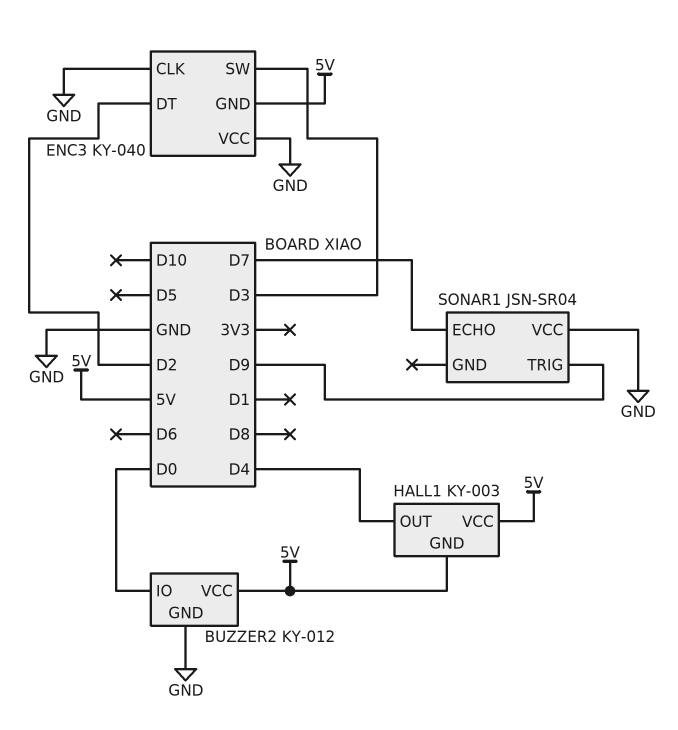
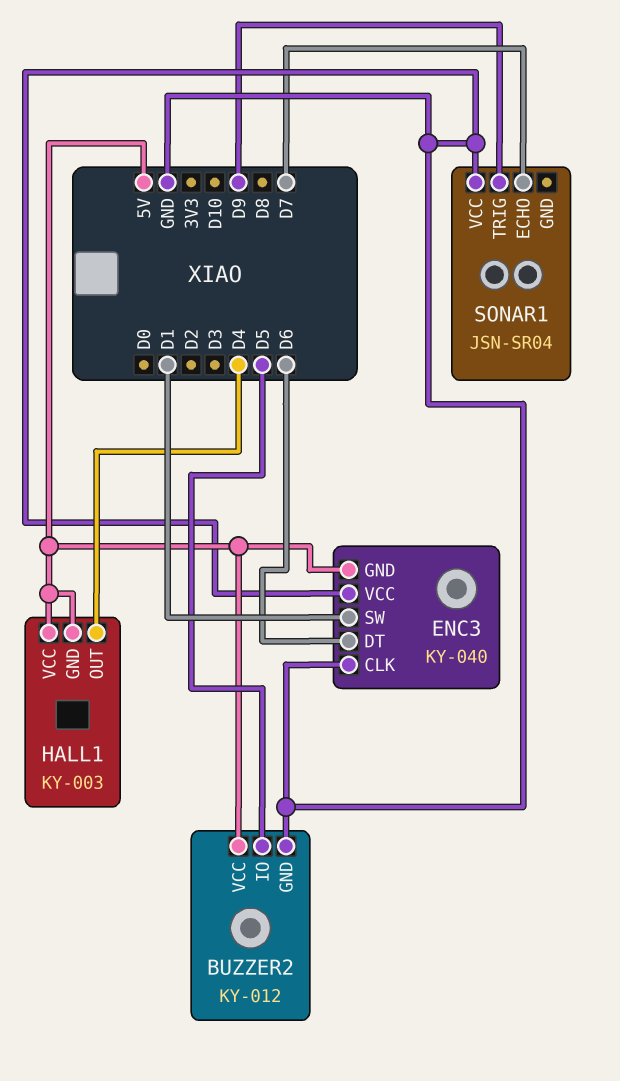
BUZZER2 pin IO: D0 -> D5
ENC3 pin DT: D2 -> D6
ENC3 pin SW: D3 -> D1

